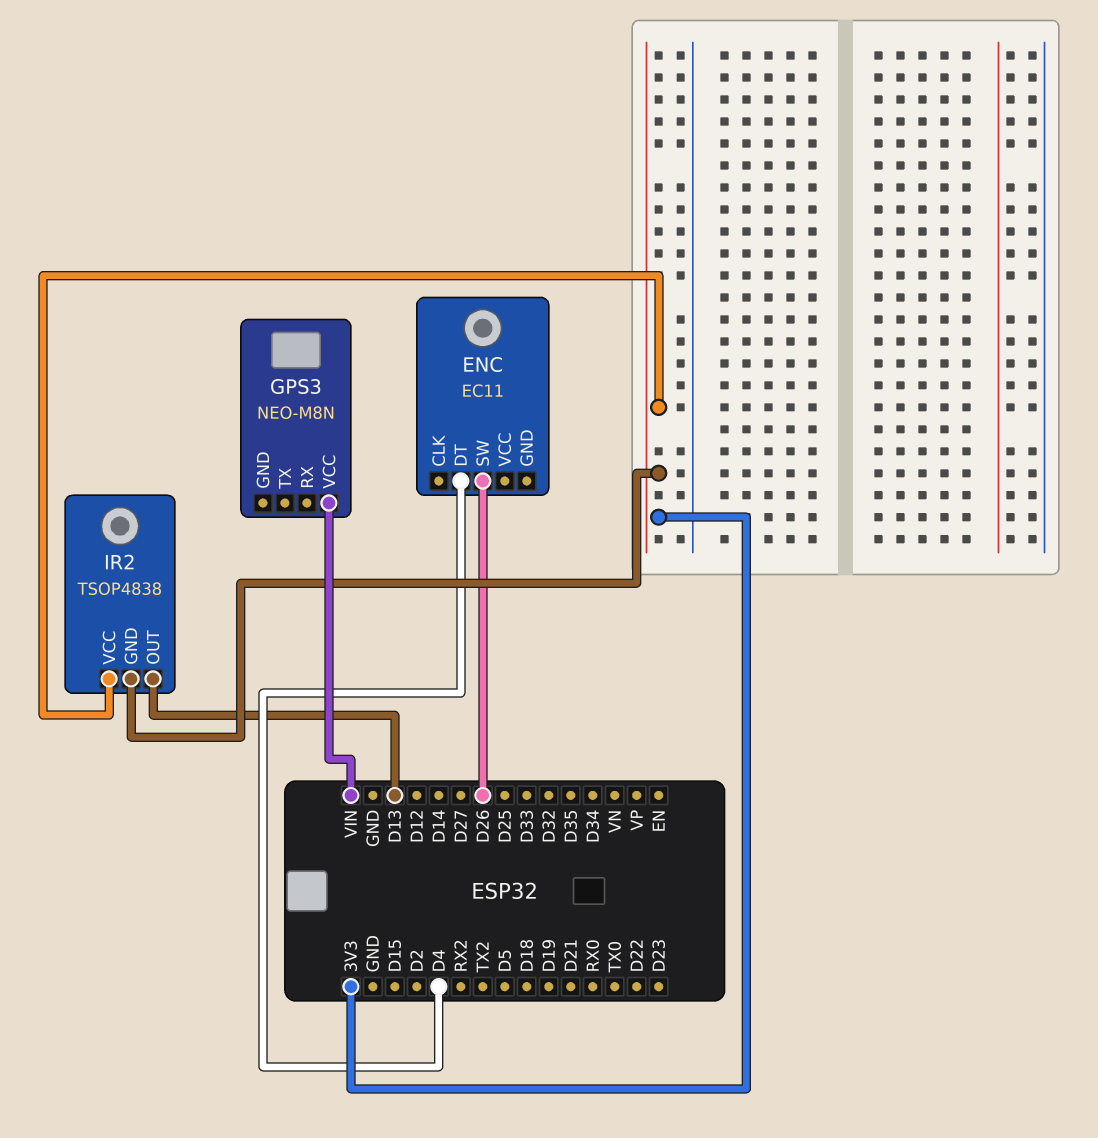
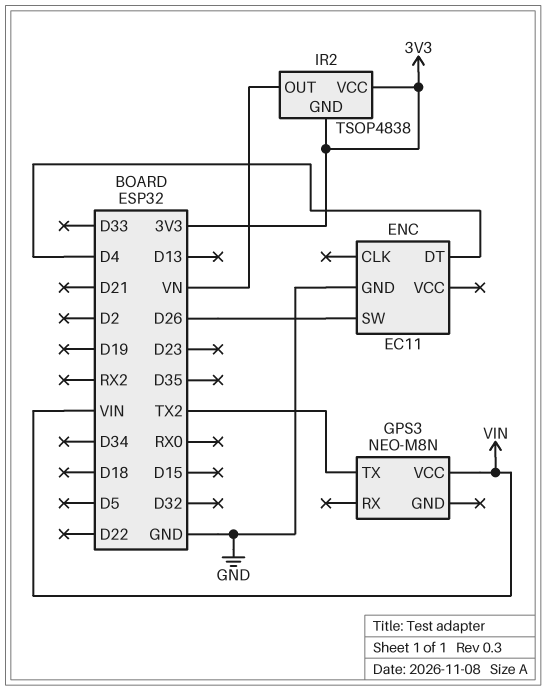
ENC pin GND: none -> GND
GPS3 pin TX: none -> TX2
IR2 pin OUT: D13 -> VN

